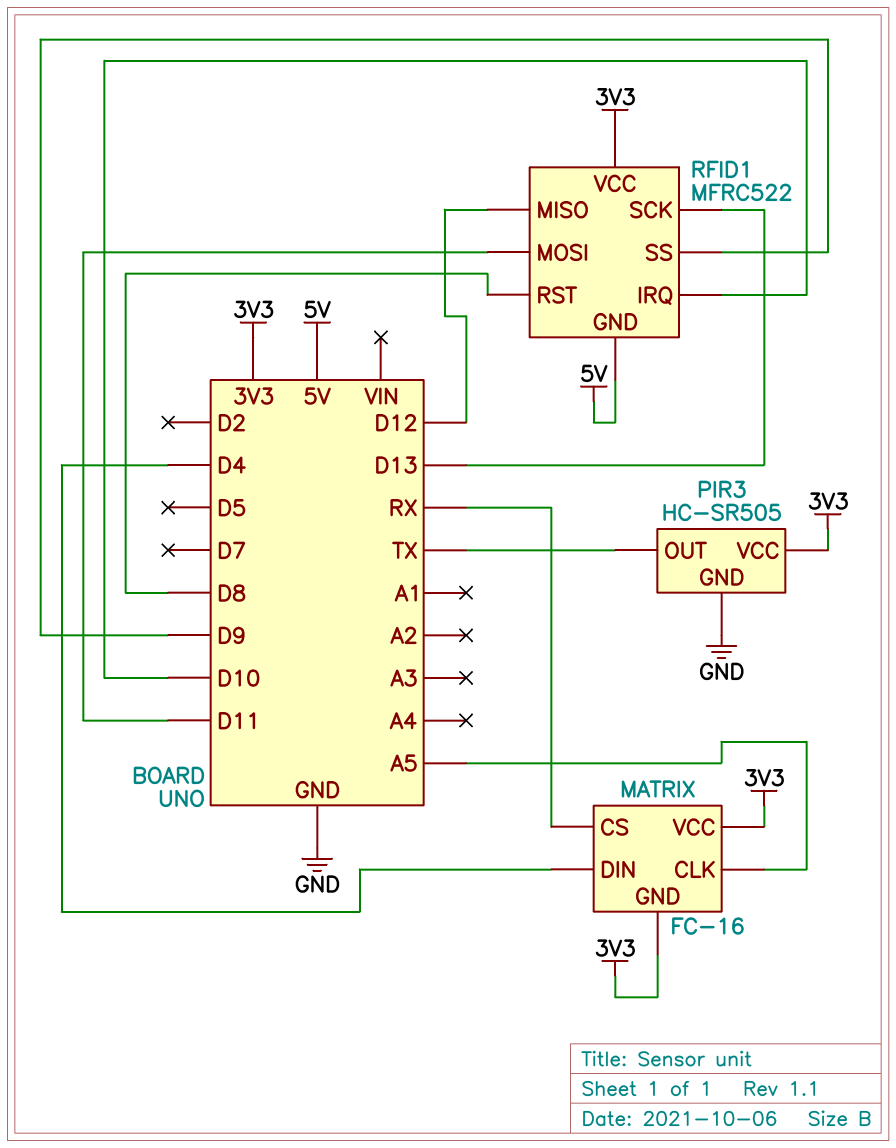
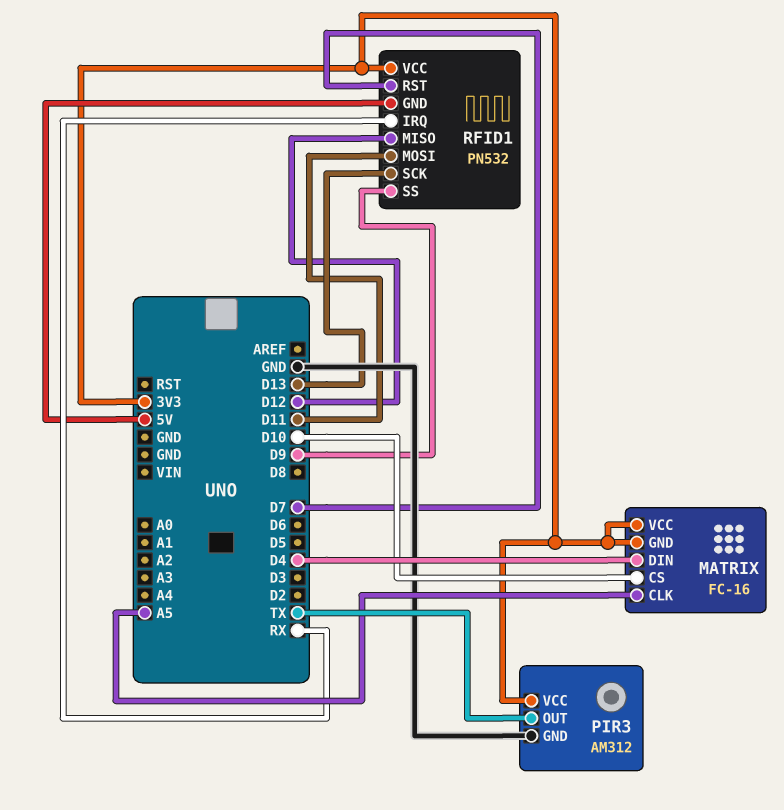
MATRIX pin CS: RX -> D10
PIR3: HC-SR505 -> AM312
RFID1: MFRC522 -> PN532
RFID1 pin IRQ: D10 -> RX
RFID1 pin RST: D8 -> D7

